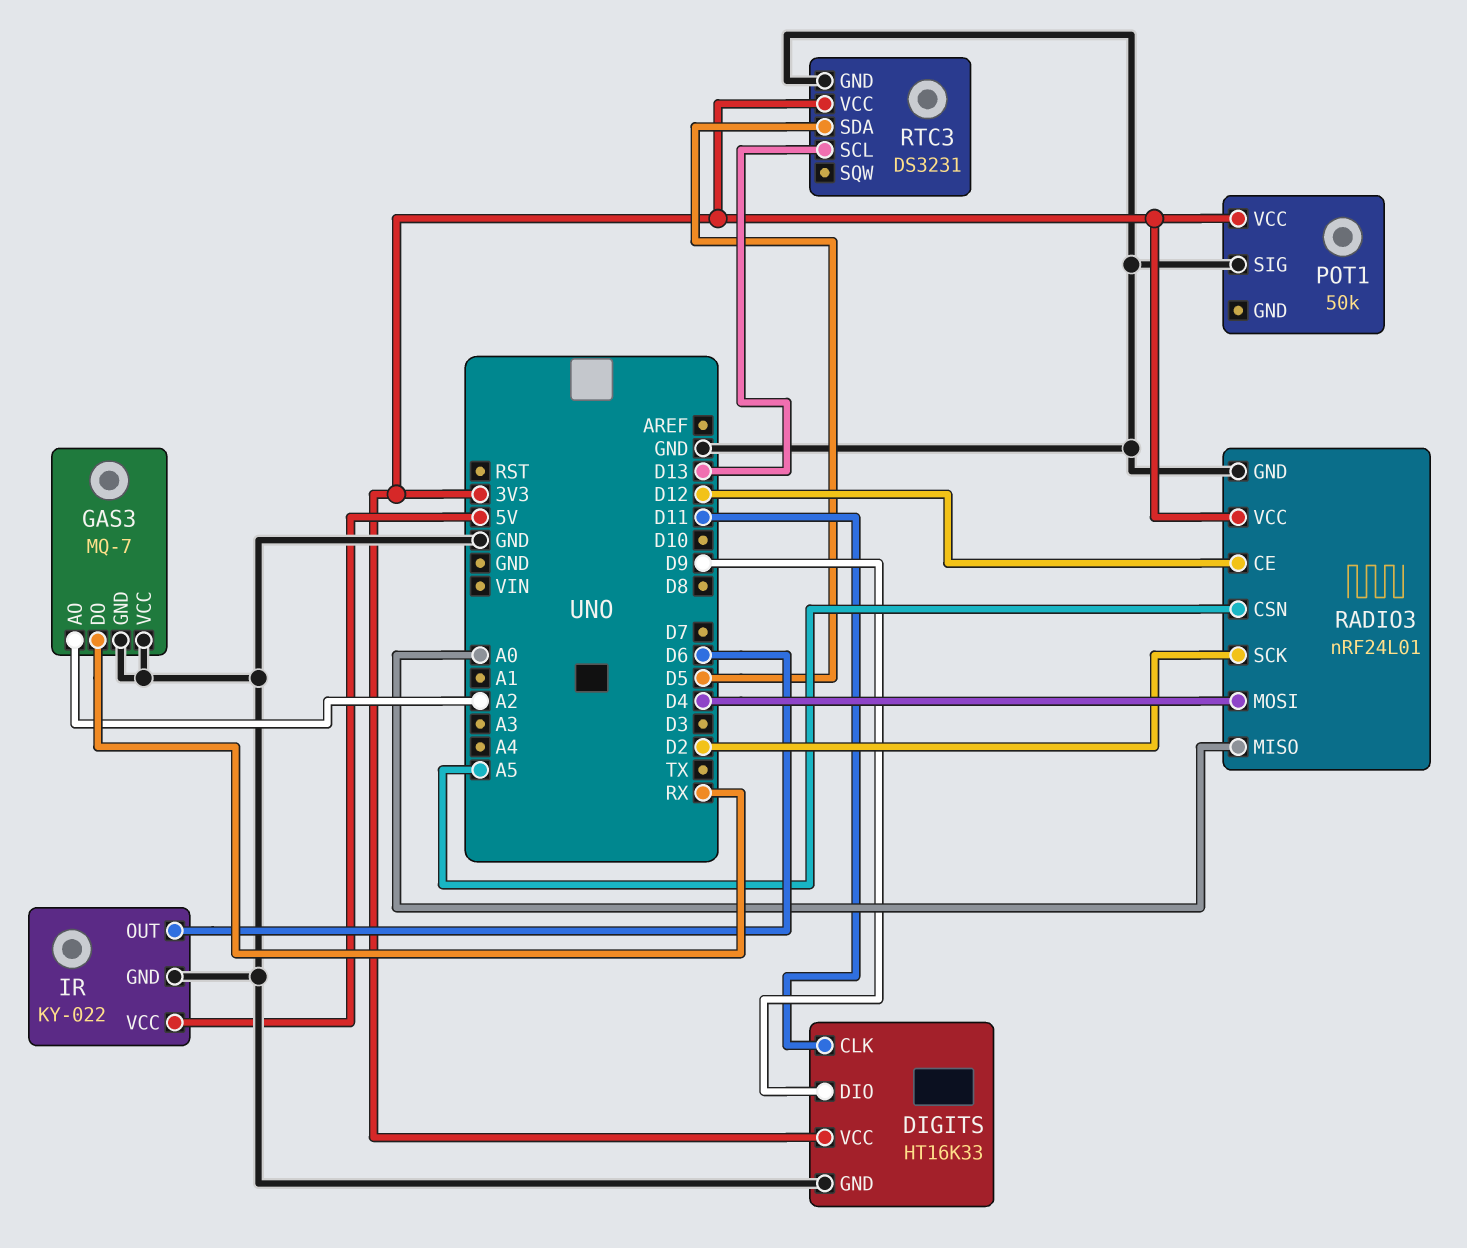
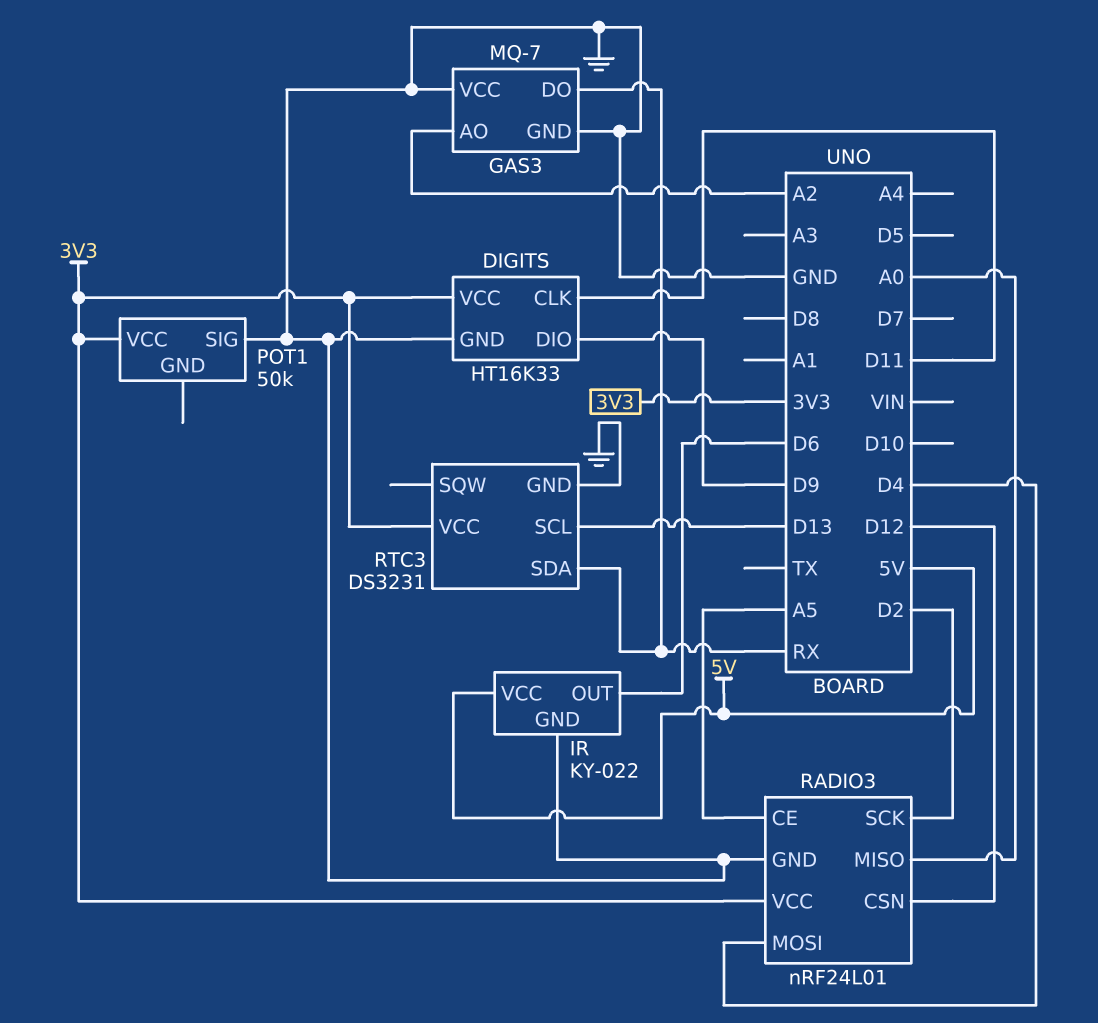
RADIO3 pin CE: D12 -> A5
RADIO3 pin CSN: A5 -> D12
RTC3 pin SDA: D5 -> RX

